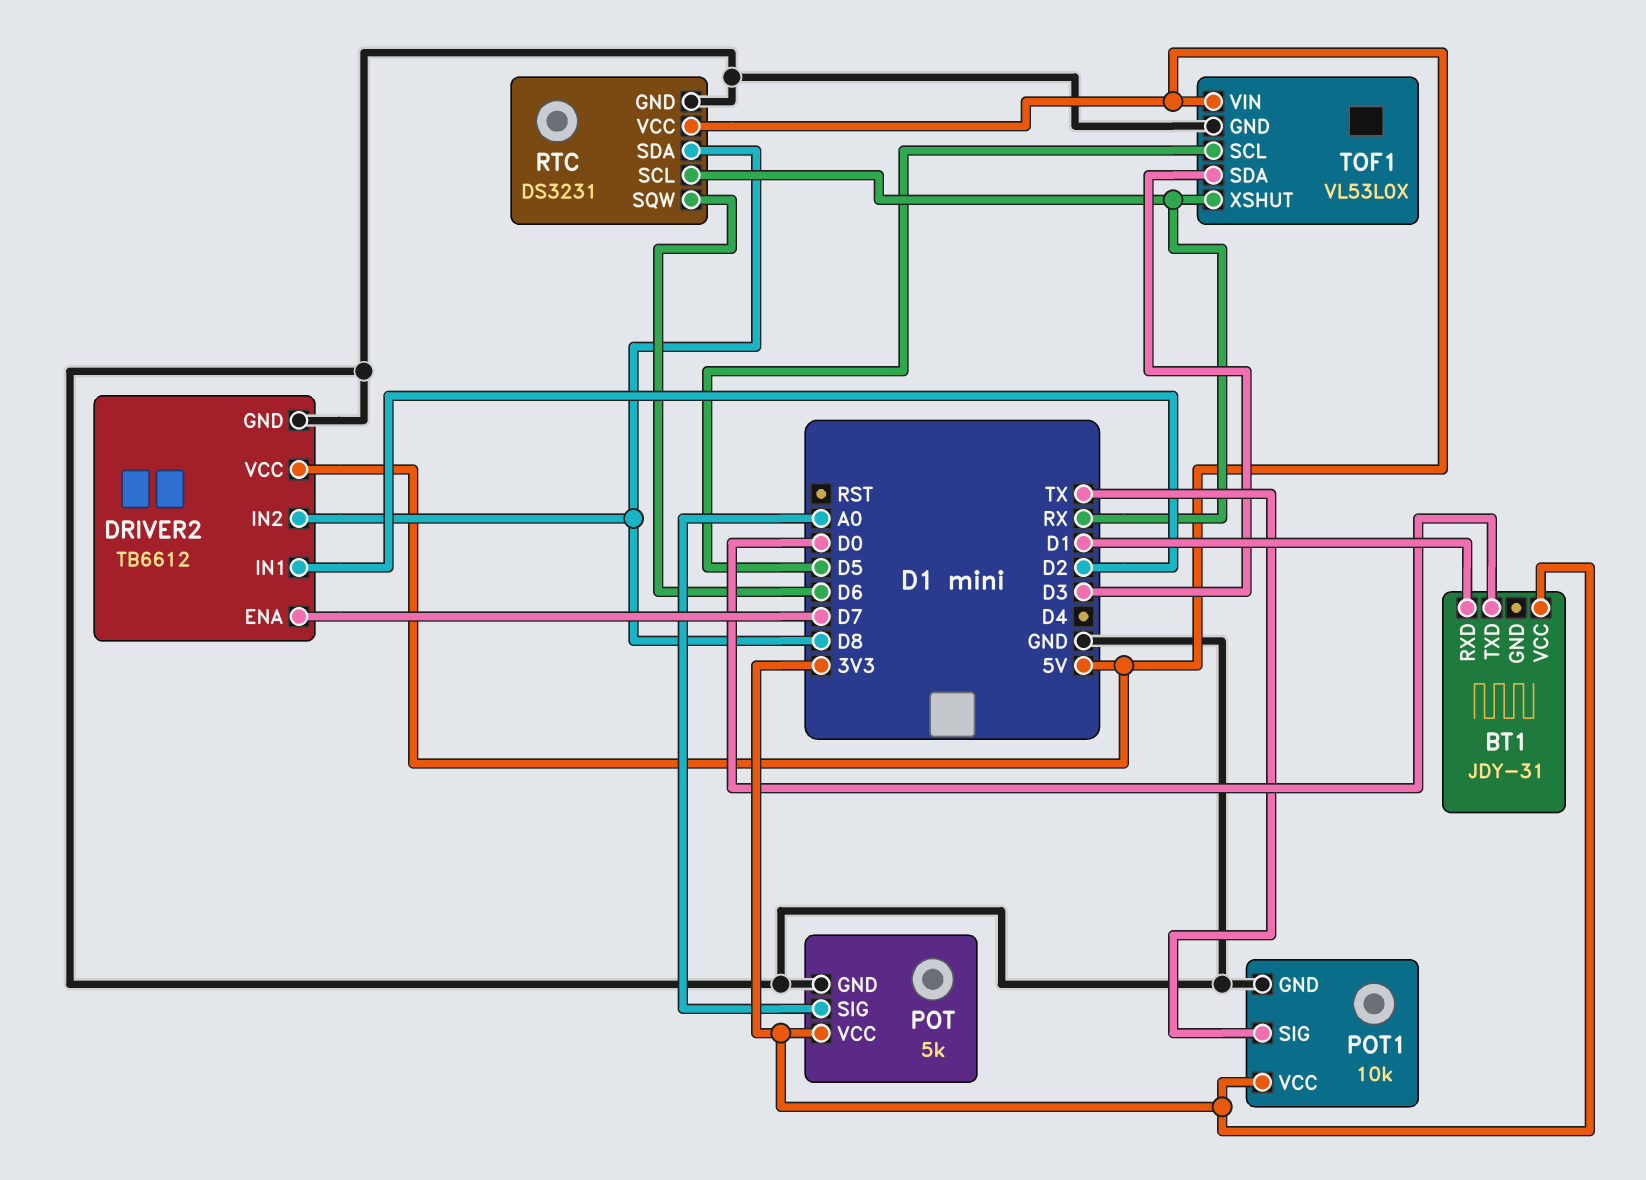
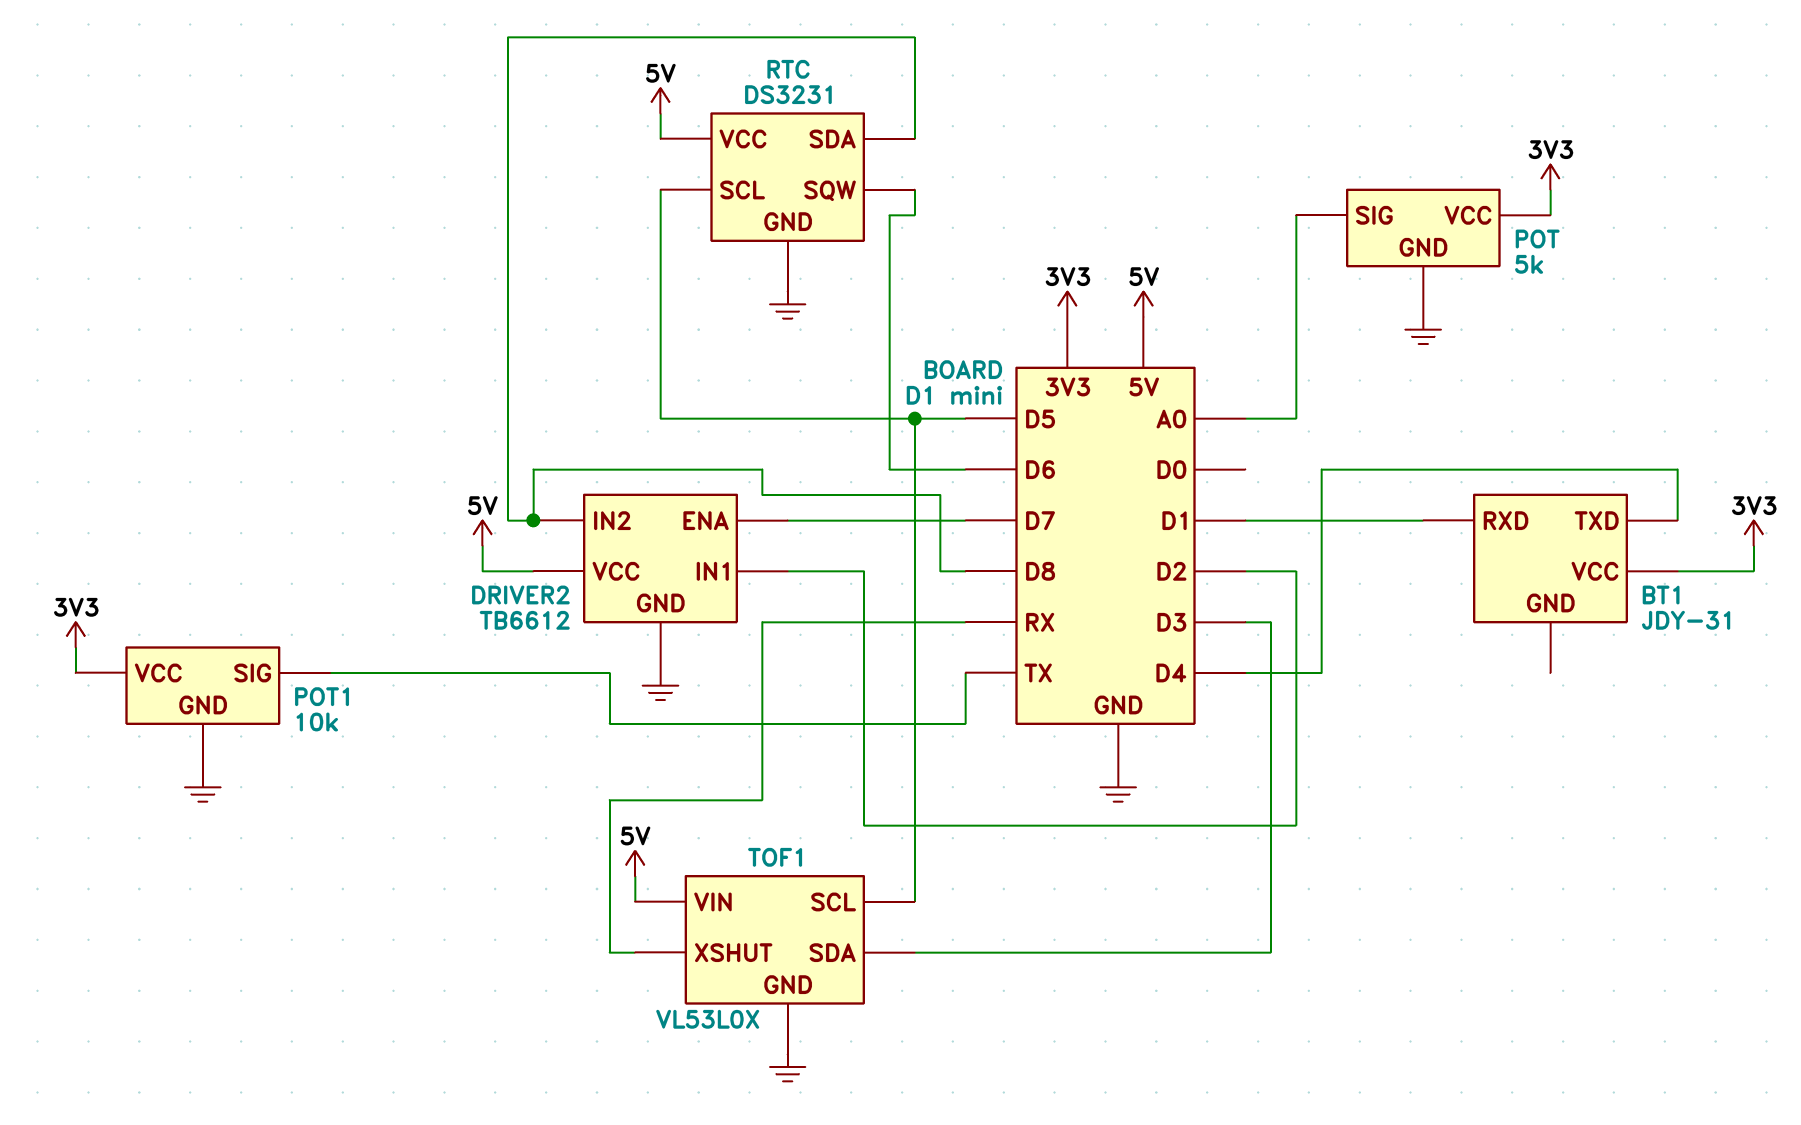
BT1 pin TXD: D0 -> D4
RTC pin SCL: RX -> D5

